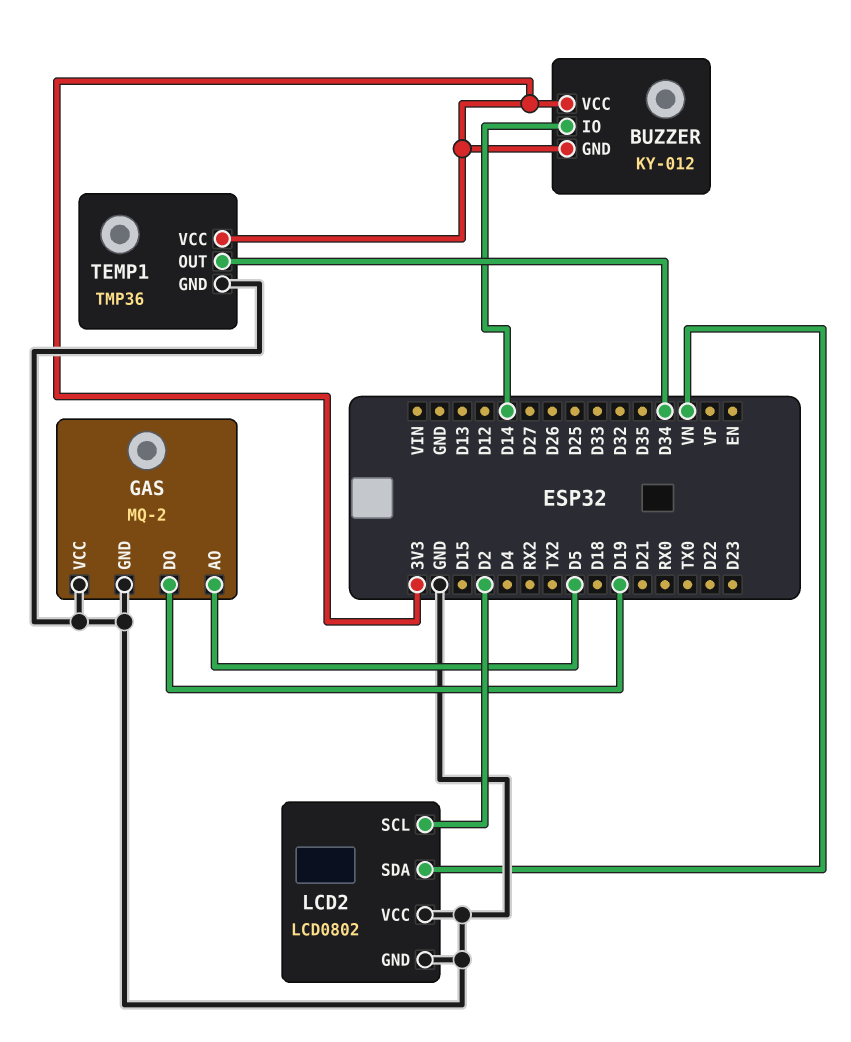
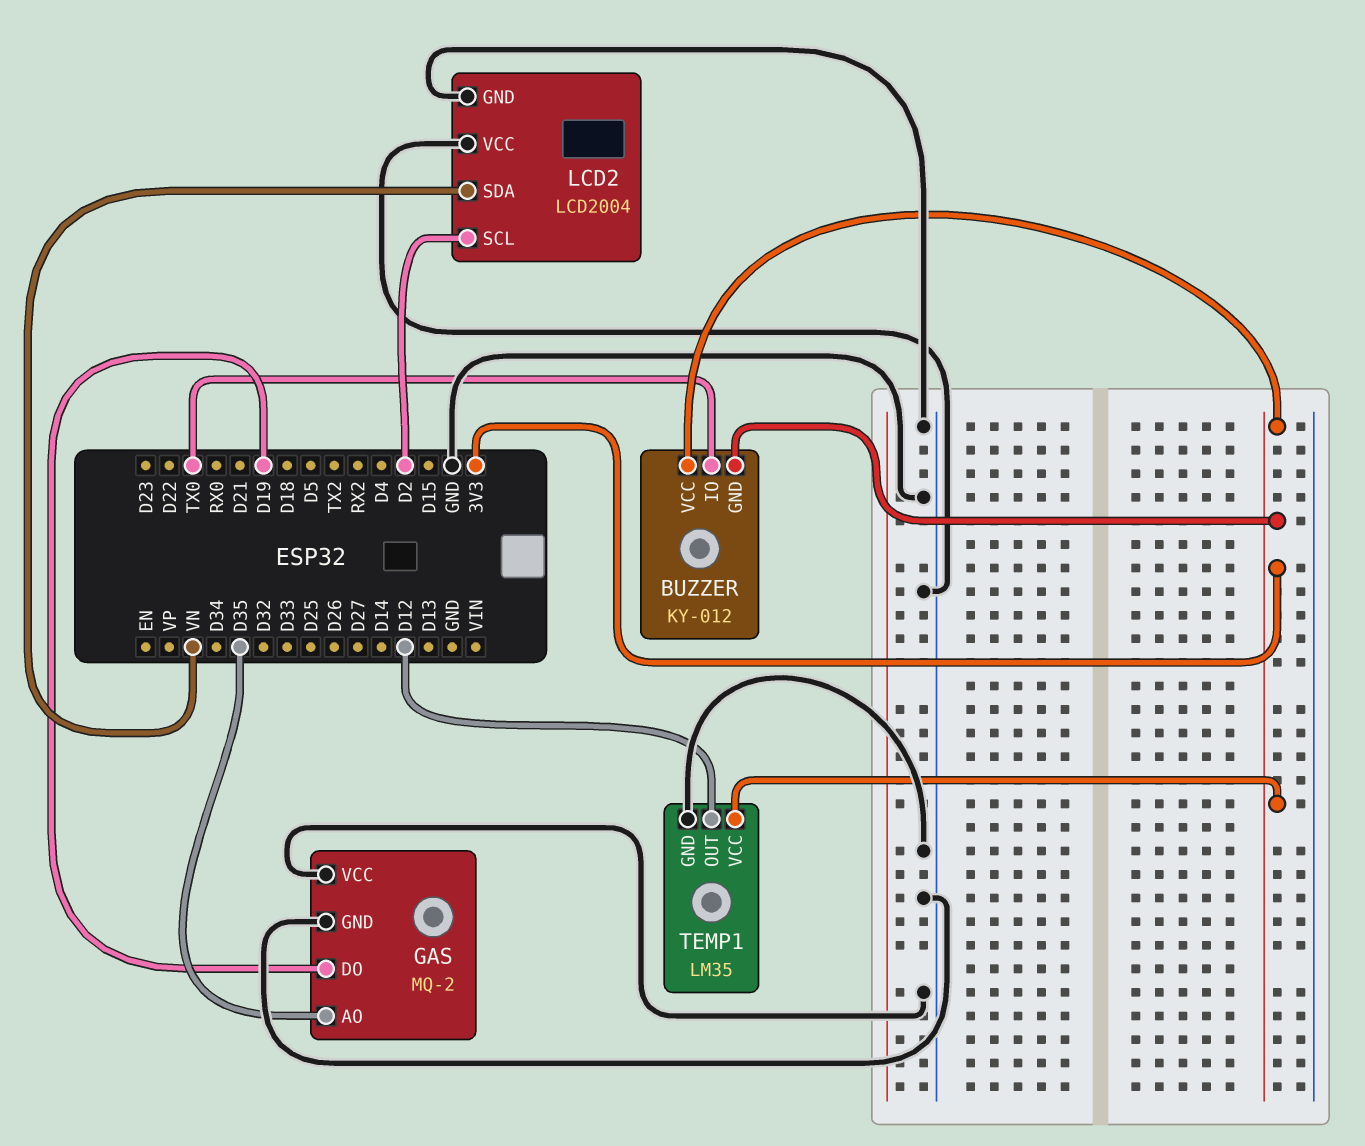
BUZZER pin IO: D14 -> TX0
GAS pin AO: D5 -> D35
LCD2: LCD0802 -> LCD2004
TEMP1: TMP36 -> LM35
TEMP1 pin OUT: D34 -> D12

